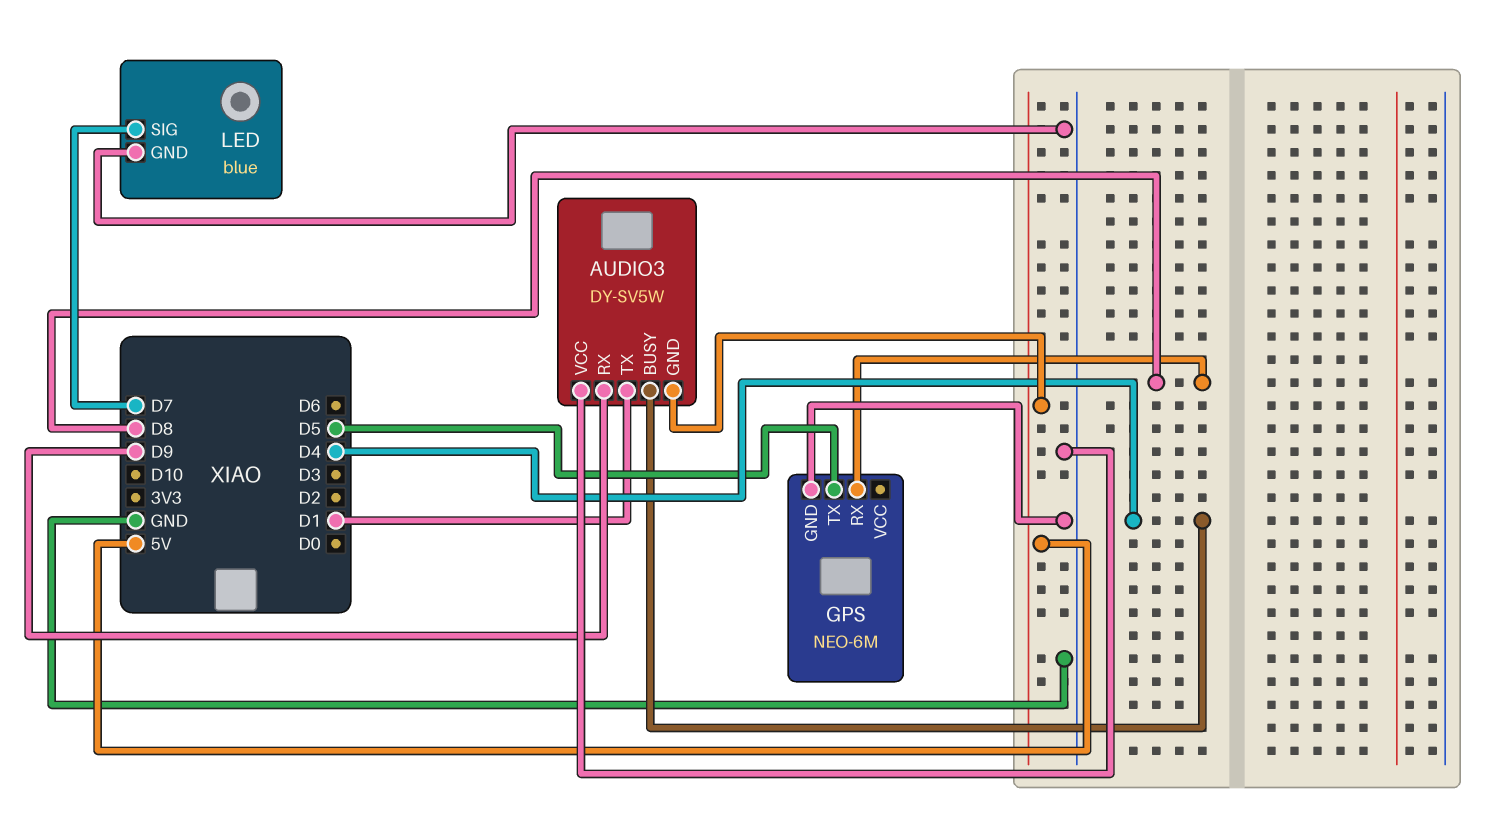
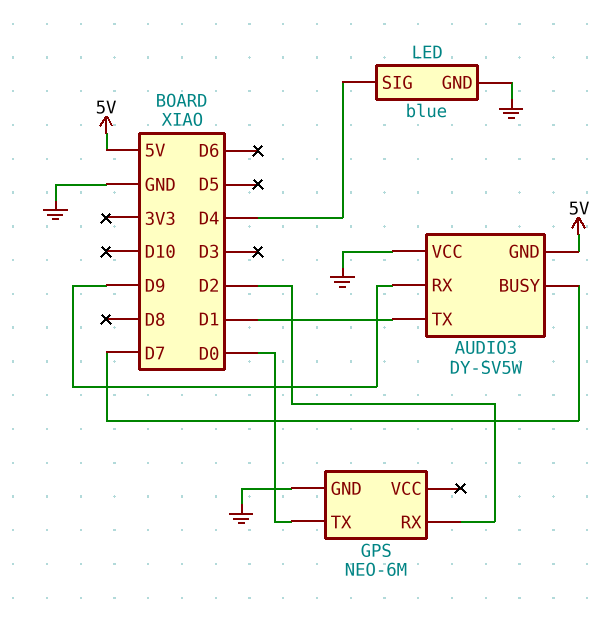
AUDIO3 pin BUSY: D4 -> D7
GPS pin RX: D8 -> D2
GPS pin TX: D5 -> D0
LED pin SIG: D7 -> D4

